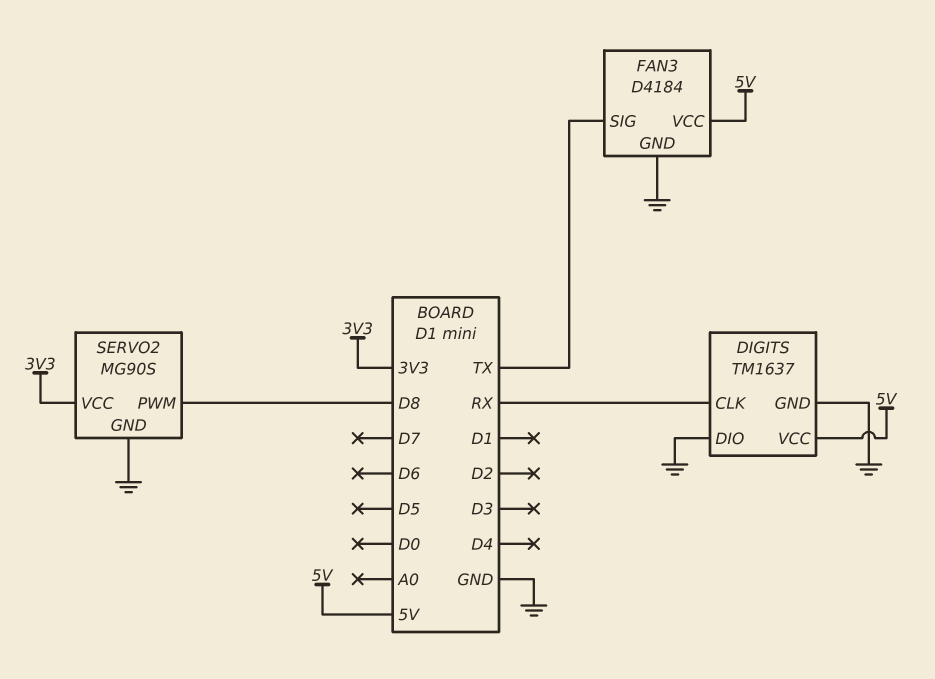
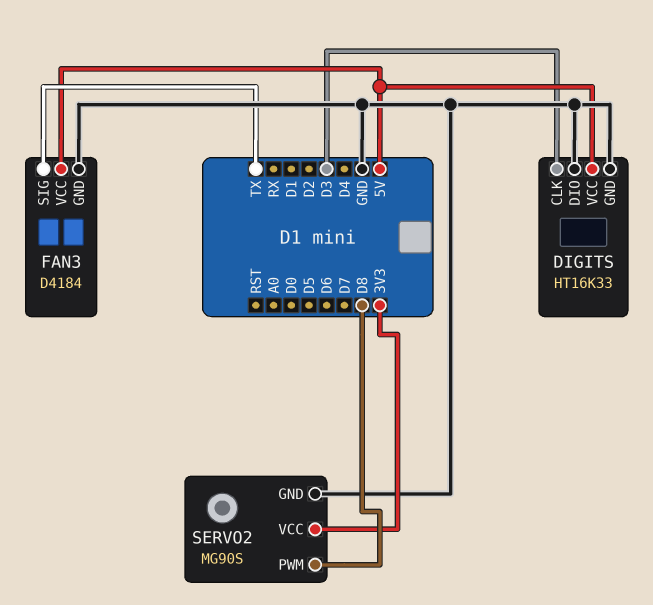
DIGITS: TM1637 -> HT16K33
DIGITS pin CLK: RX -> D3

